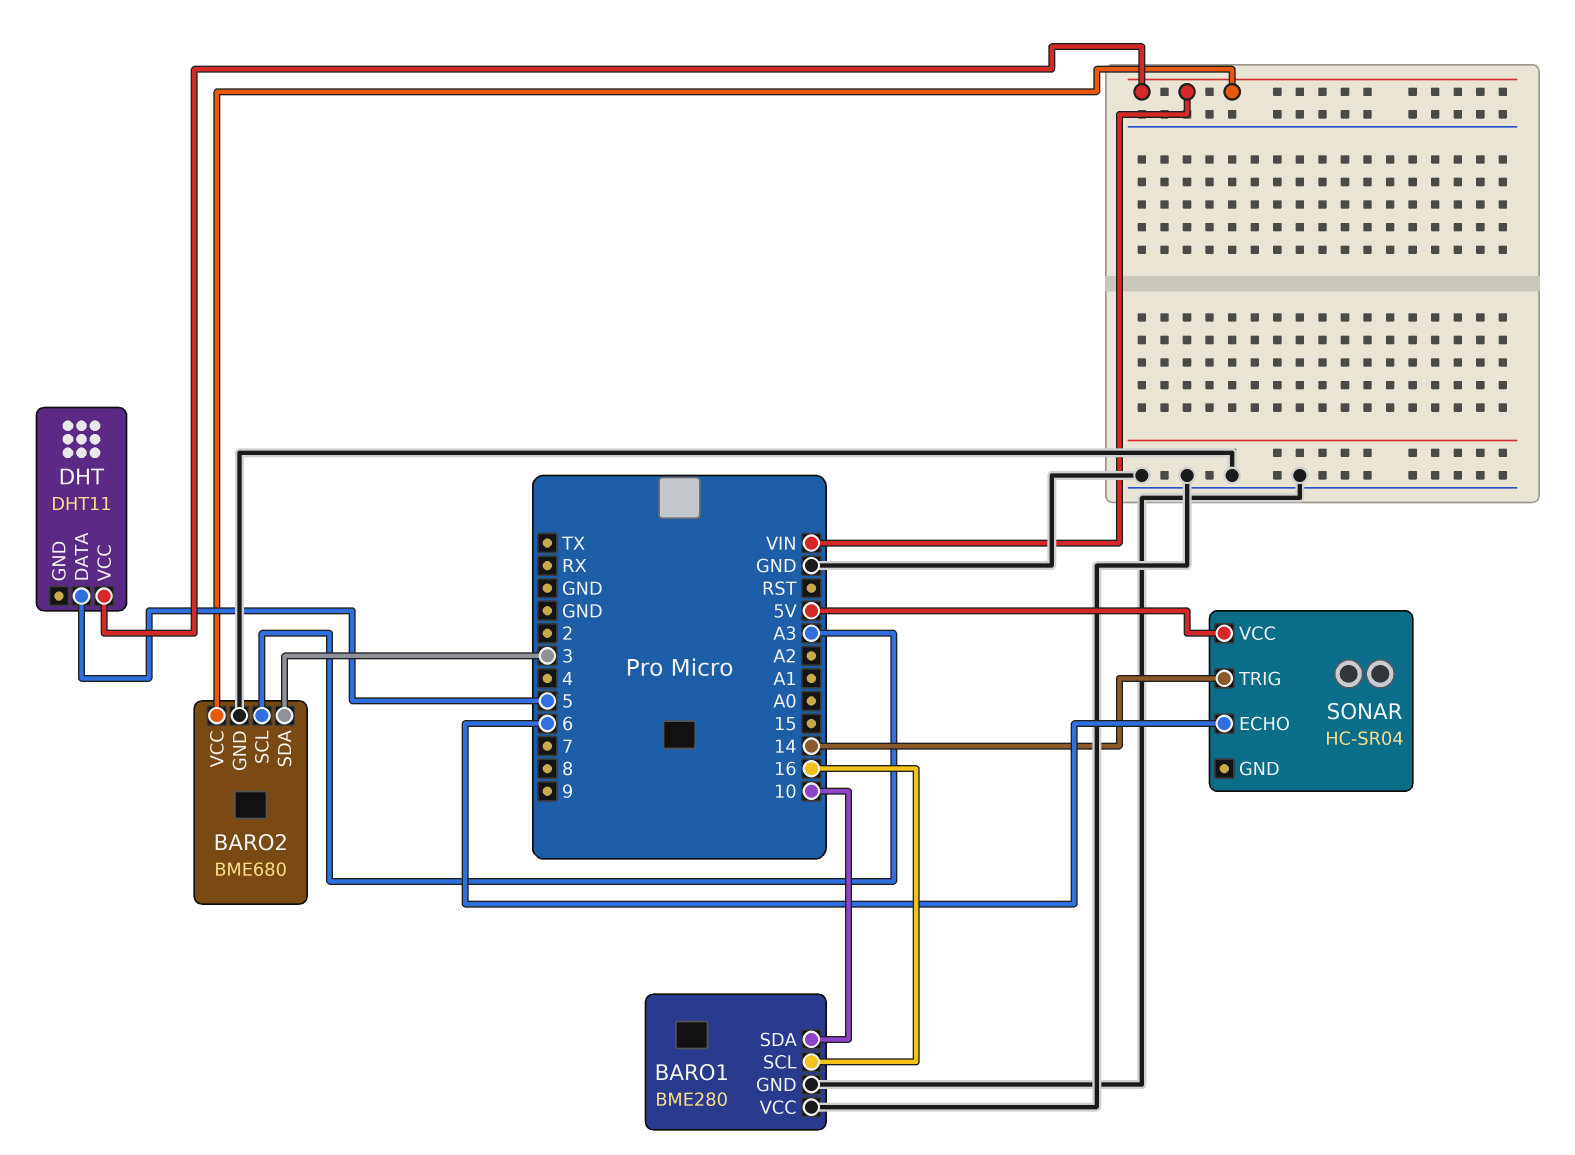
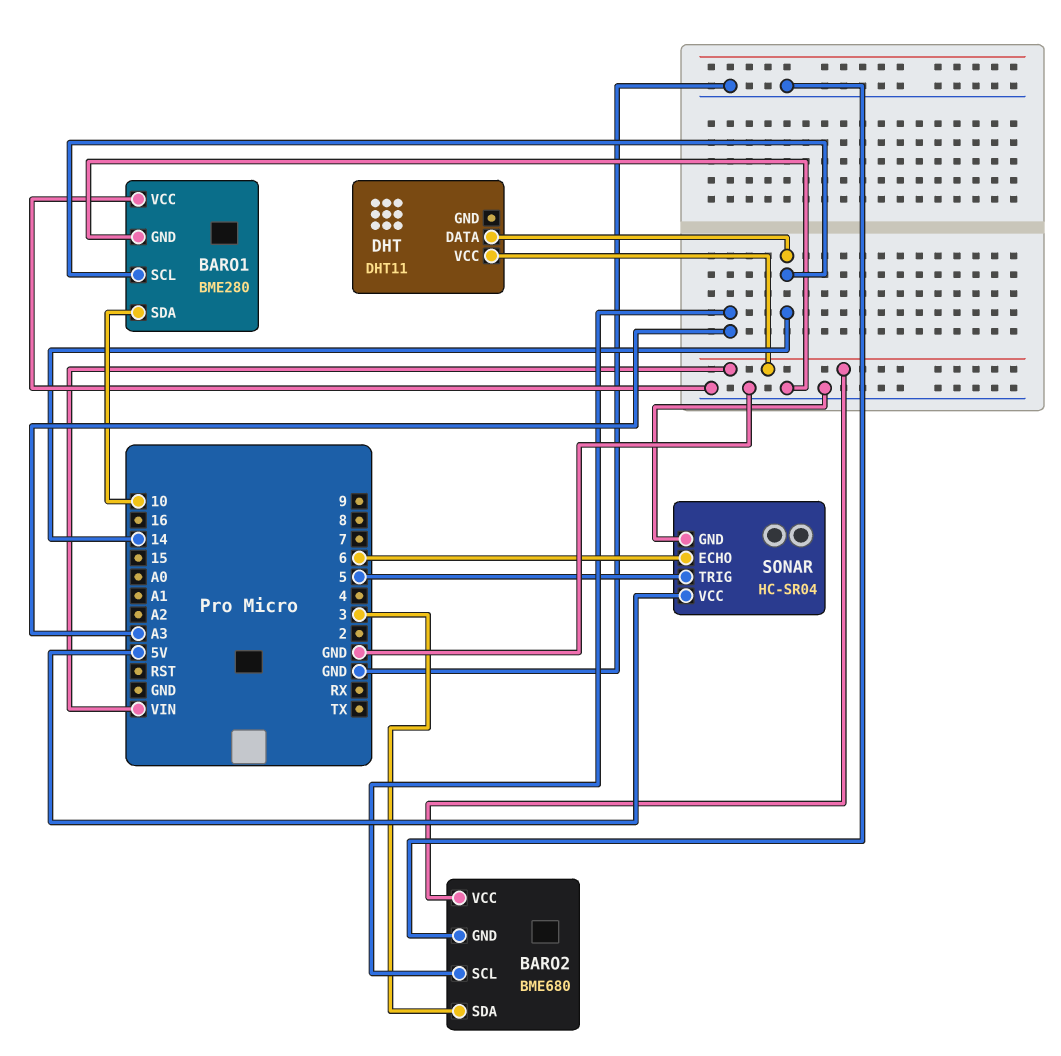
BARO1 pin SCL: 16 -> 14
DHT pin DATA: 5 -> 14
SONAR pin GND: none -> GND
SONAR pin TRIG: 14 -> 5

